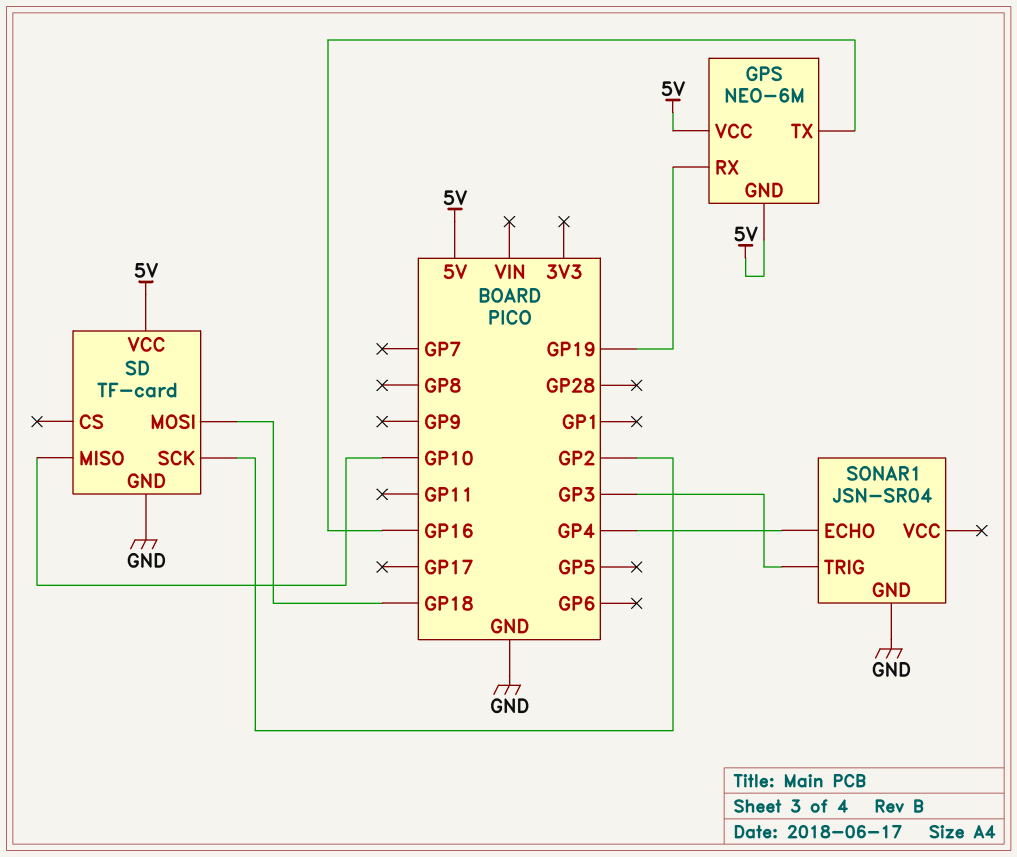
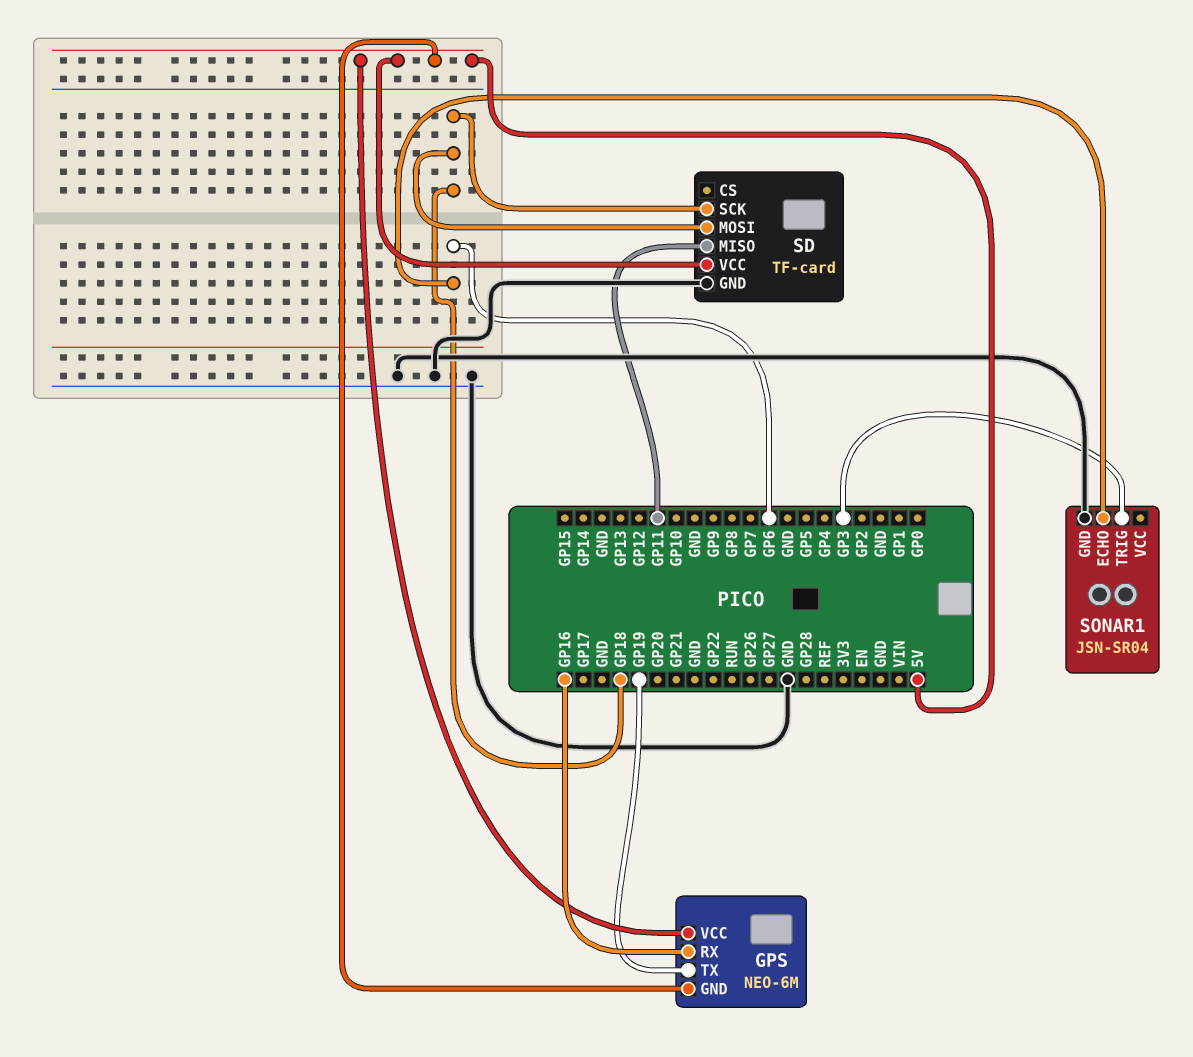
GPS pin RX: GP19 -> GP16
GPS pin TX: GP16 -> GP19
SD pin MISO: GP10 -> GP11
SD pin SCK: GP2 -> GP18
SONAR1 pin ECHO: GP4 -> GP6

